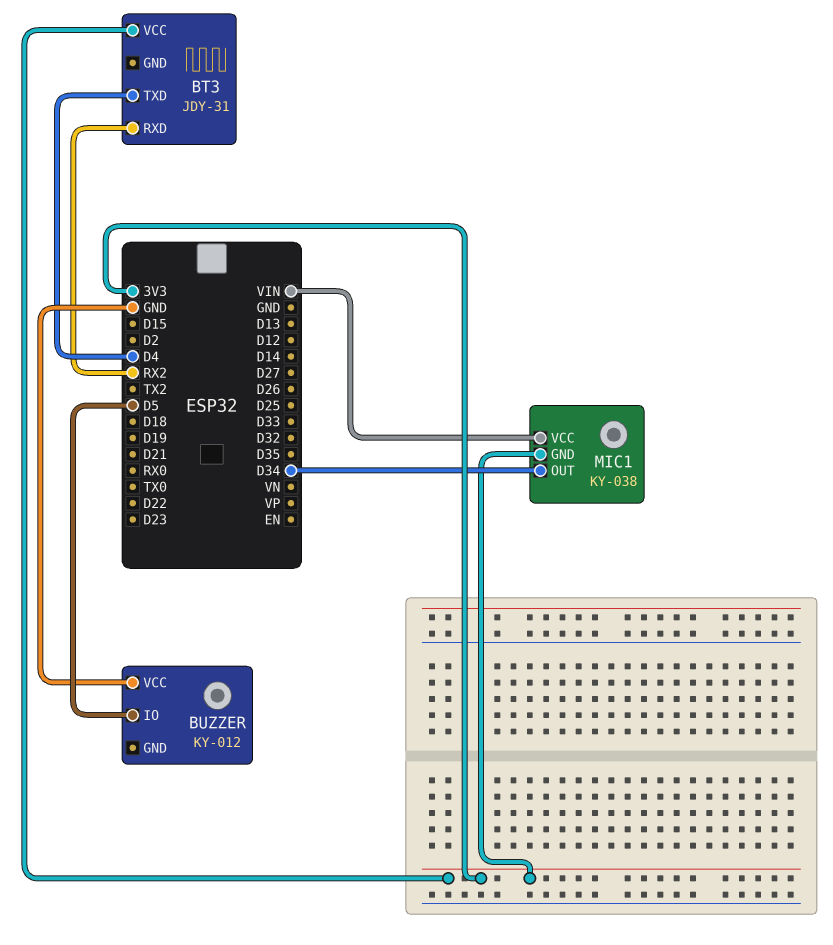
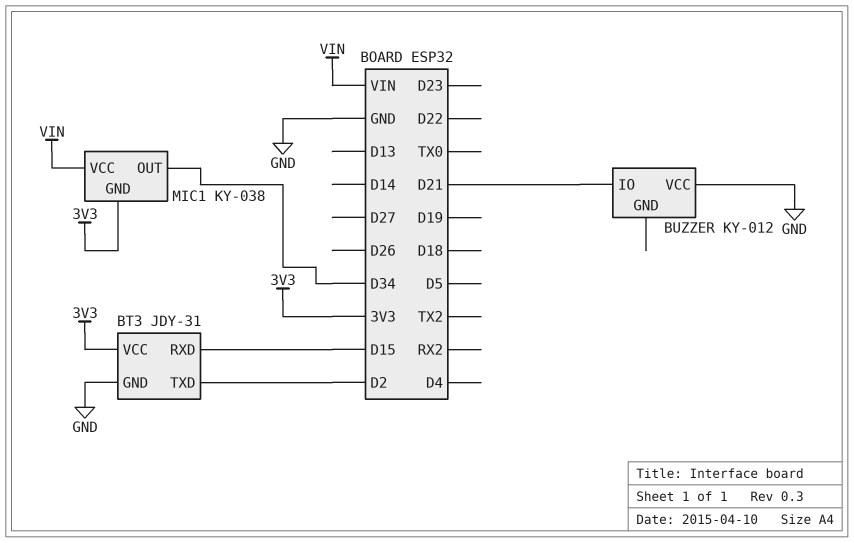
BT3 pin GND: none -> GND
BT3 pin RXD: RX2 -> D15
BT3 pin TXD: D4 -> D2
BUZZER pin IO: D5 -> D21

